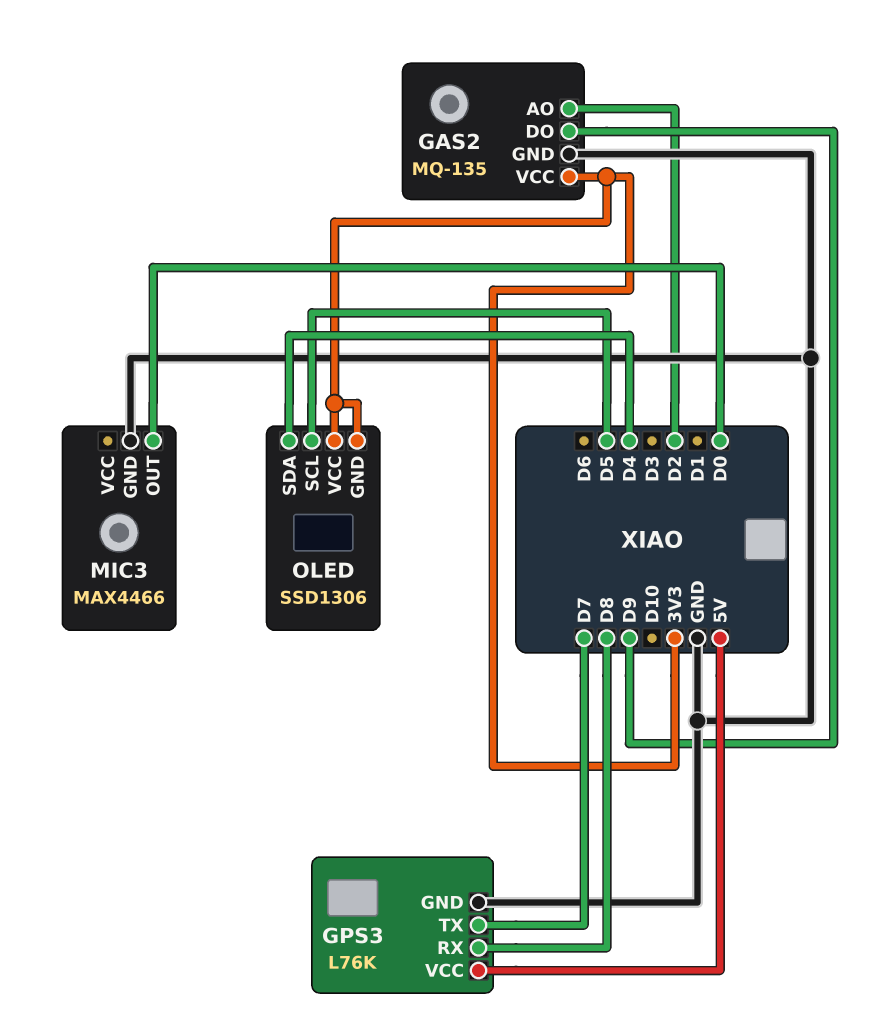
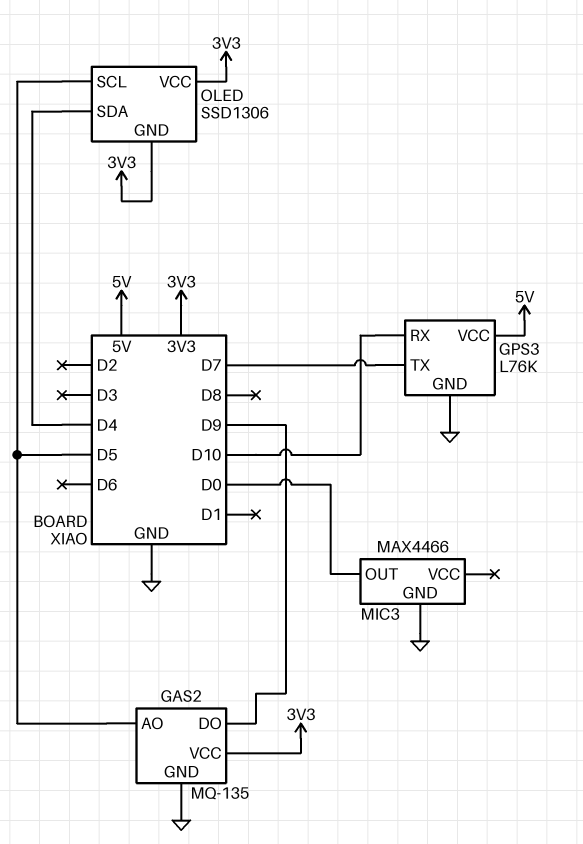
GAS2 pin AO: D2 -> D5
GPS3 pin RX: D8 -> D10

